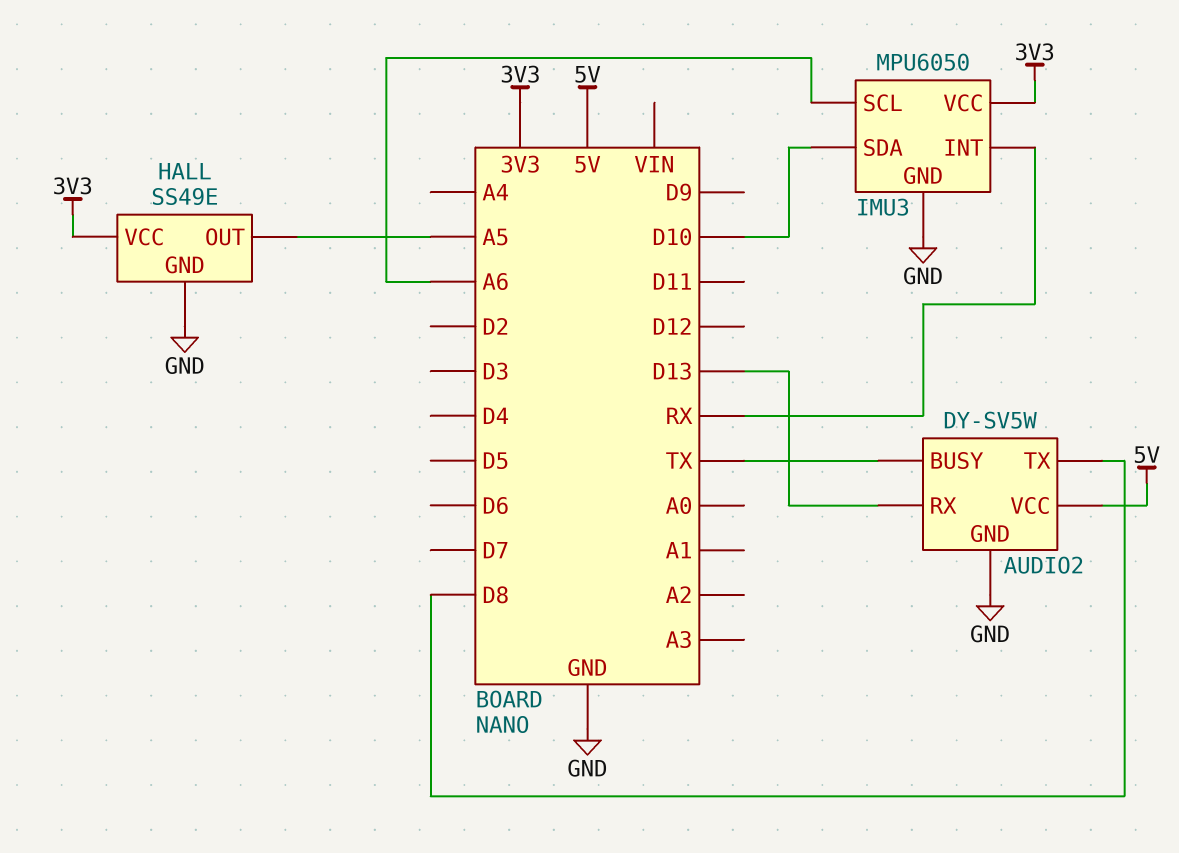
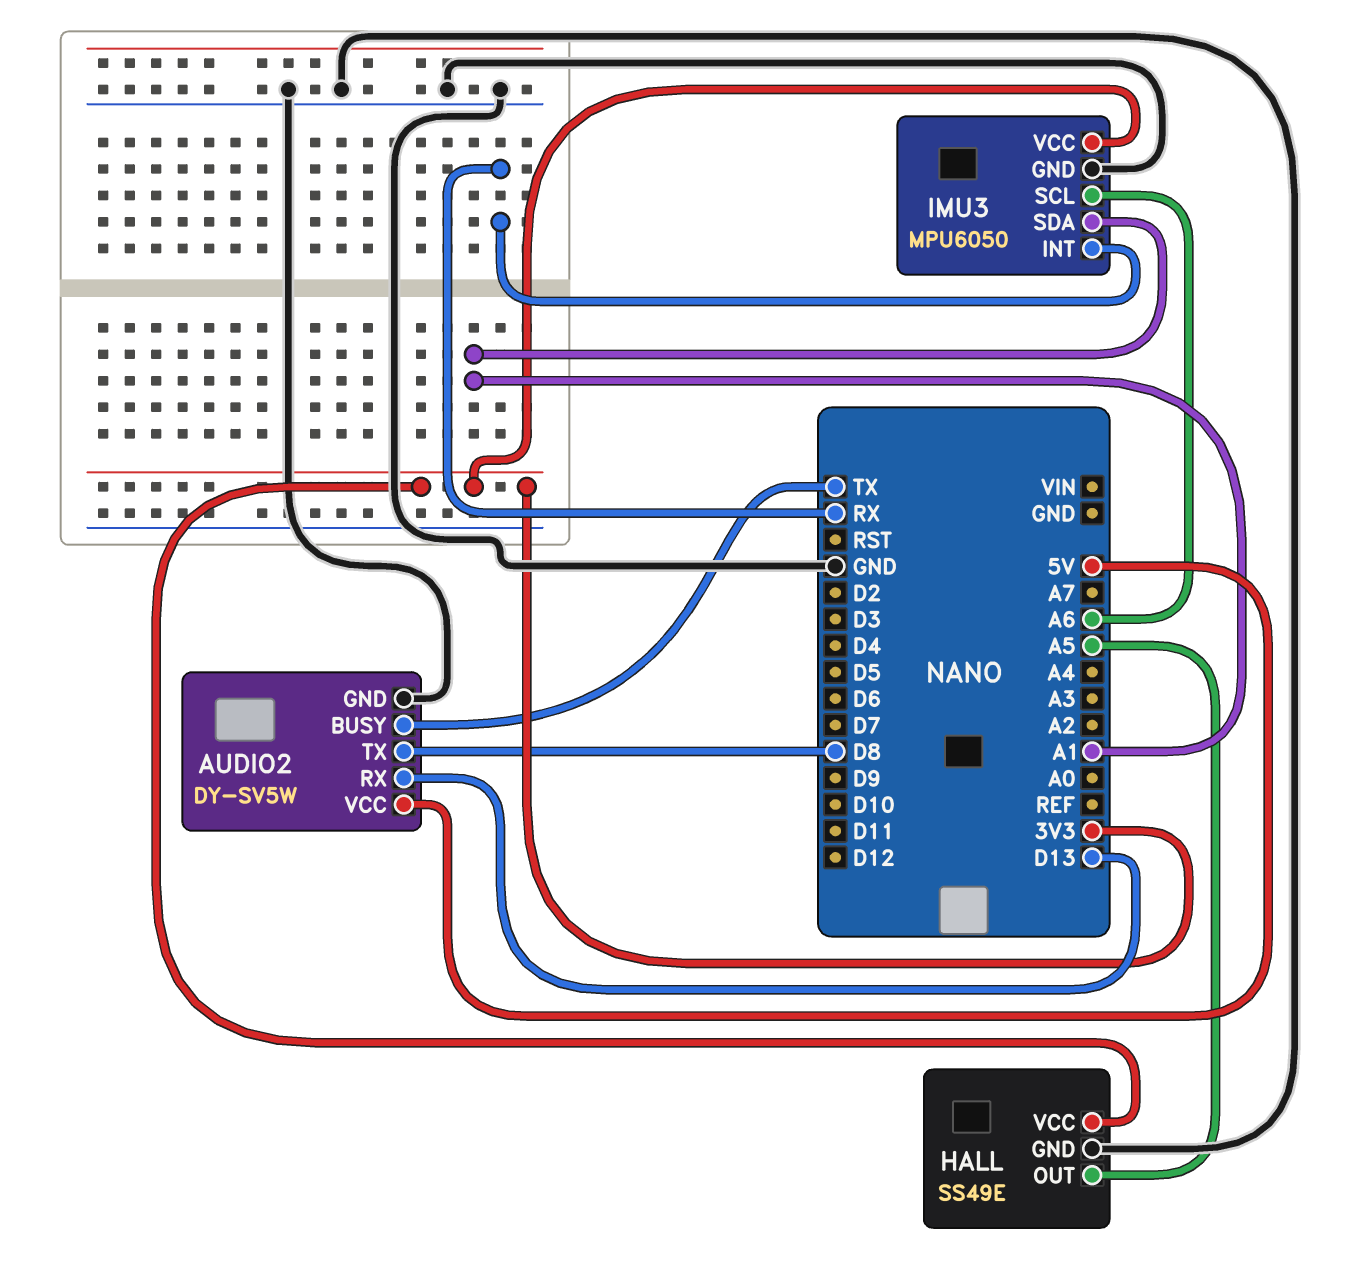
IMU3 pin SDA: D10 -> A1

